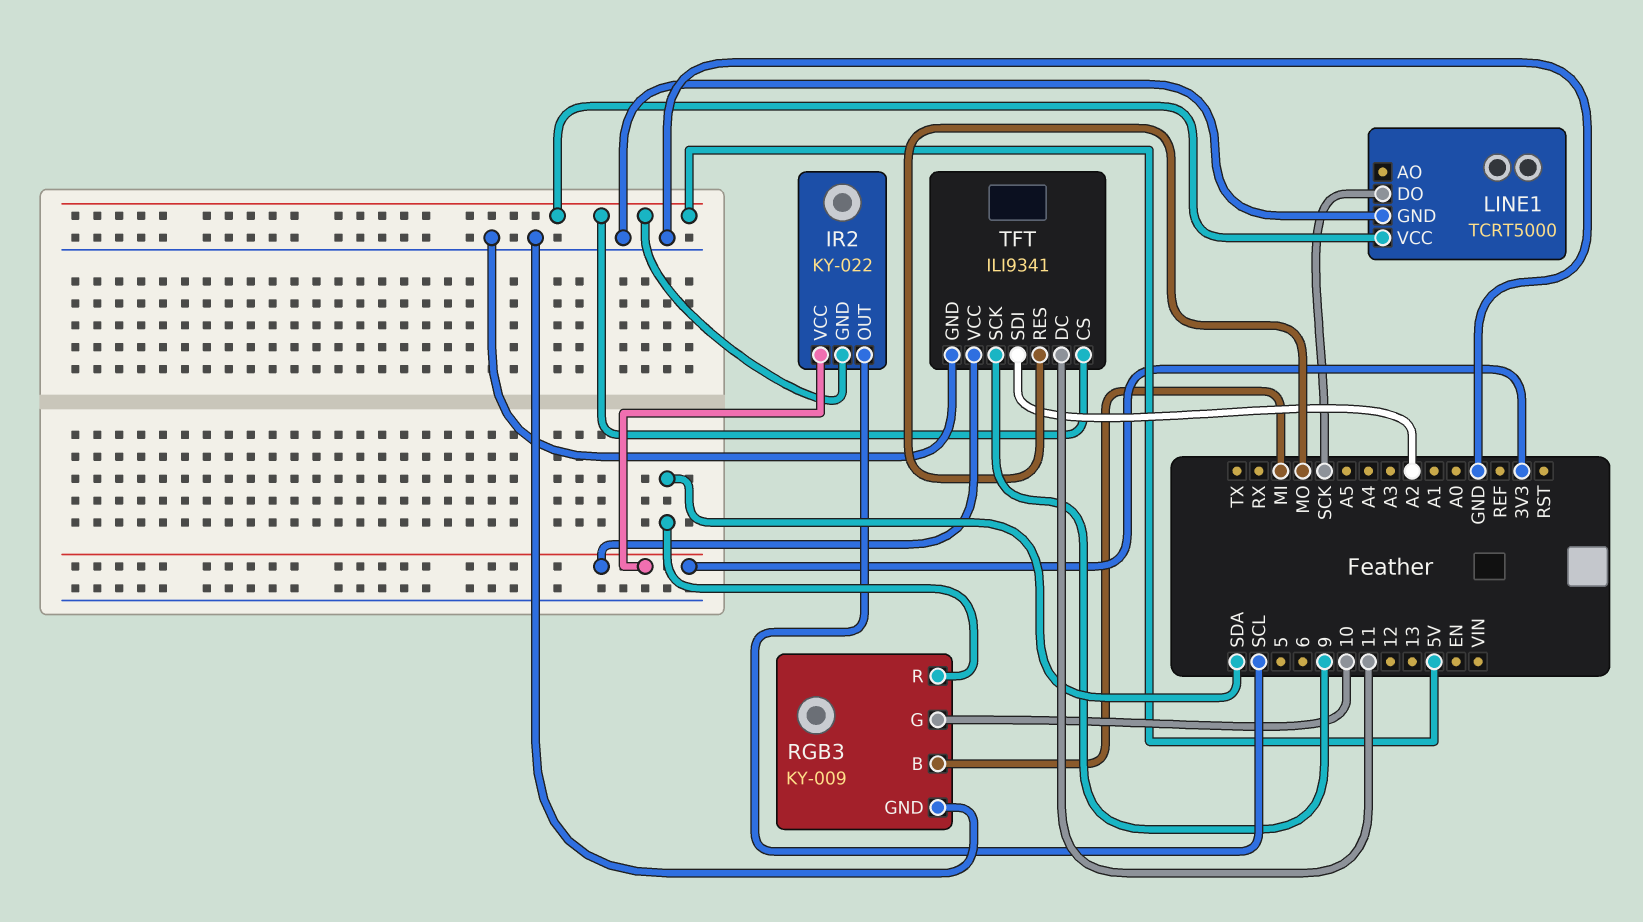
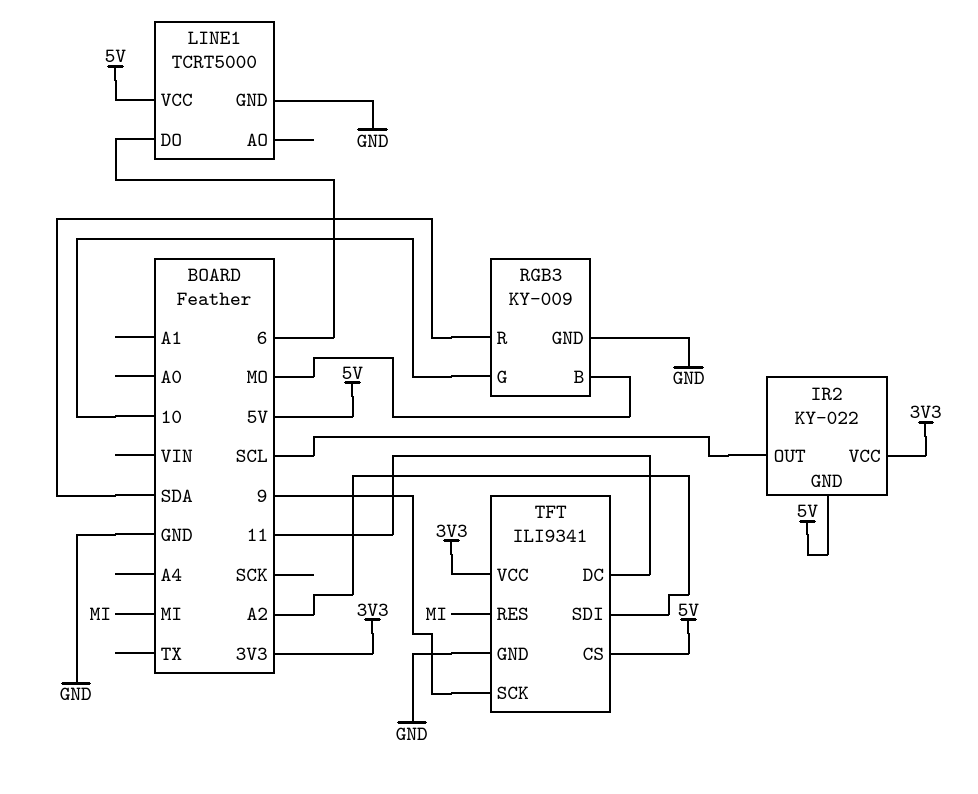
LINE1 pin DO: SCK -> 6
RGB3 pin B: MI -> MO
TFT pin RES: MO -> MI

